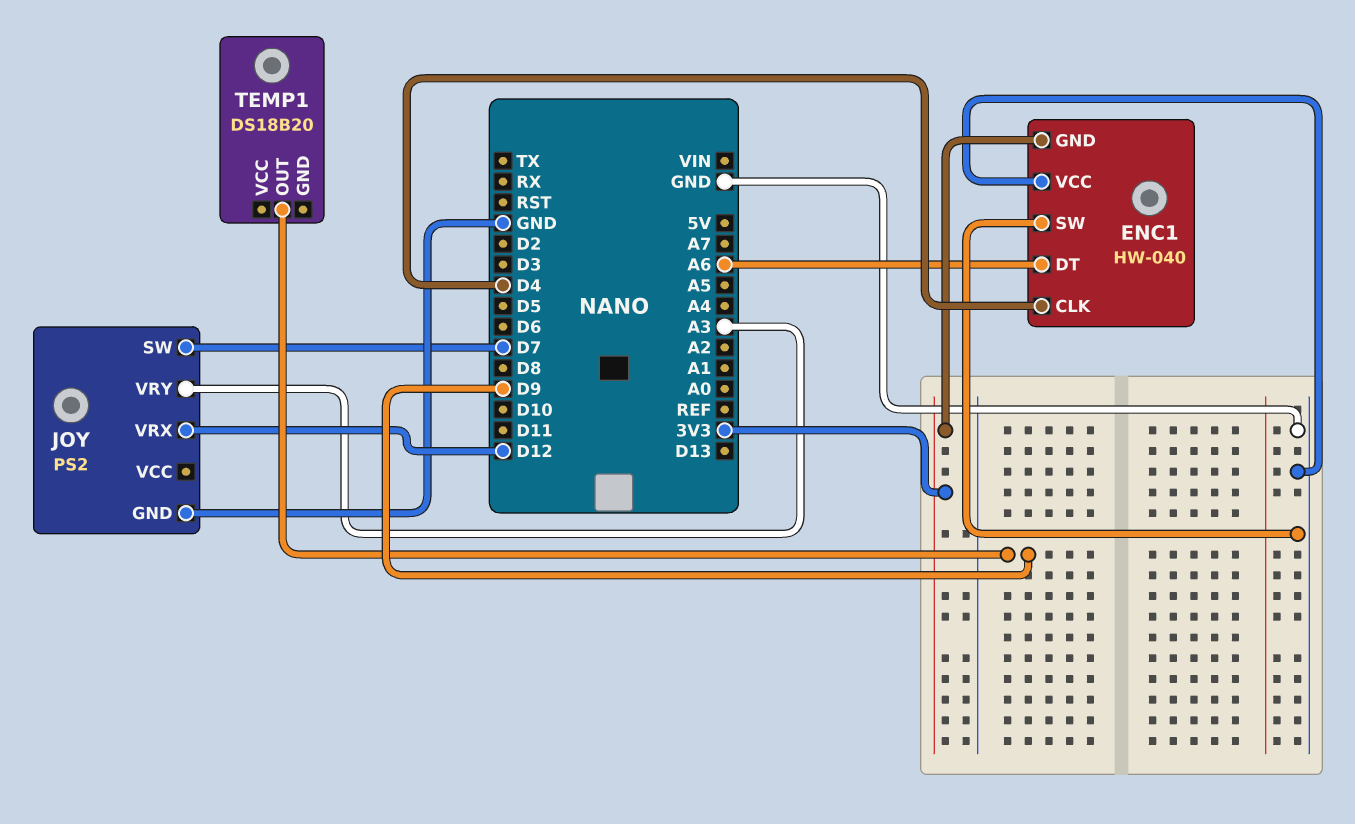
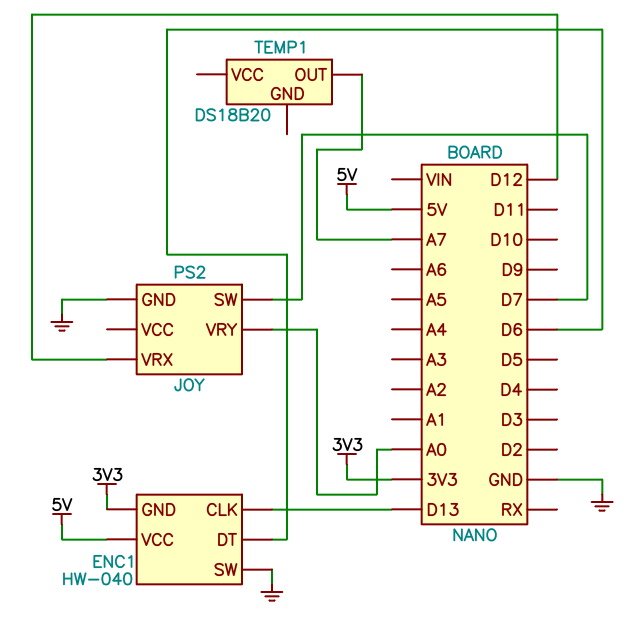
ENC1 pin CLK: D4 -> D13
ENC1 pin DT: A6 -> D6
ENC1 pin VCC: GND -> 5V
JOY pin VRY: A3 -> A0
TEMP1 pin OUT: D9 -> A7

